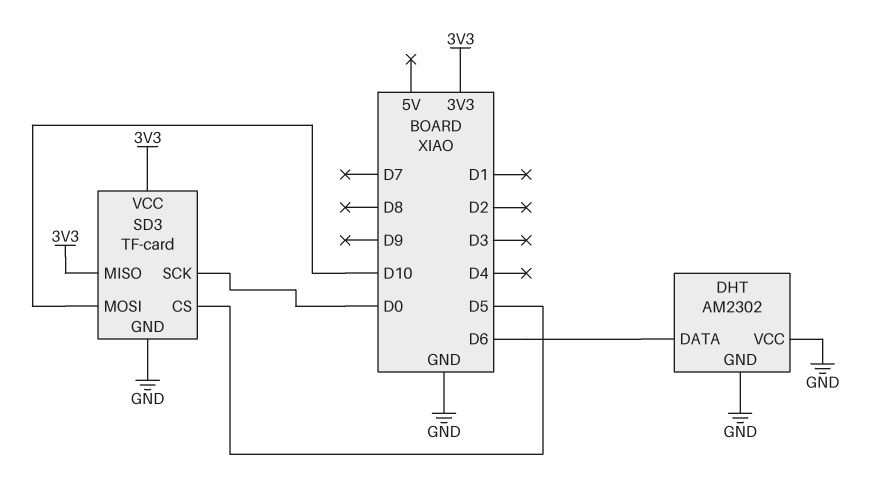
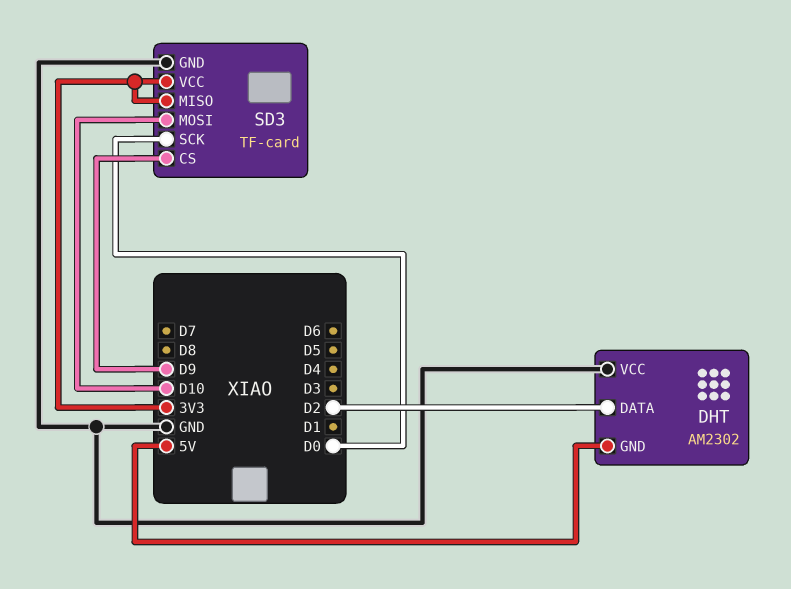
DHT pin DATA: D6 -> D2
DHT pin GND: GND -> 5V
SD3 pin CS: D5 -> D9

